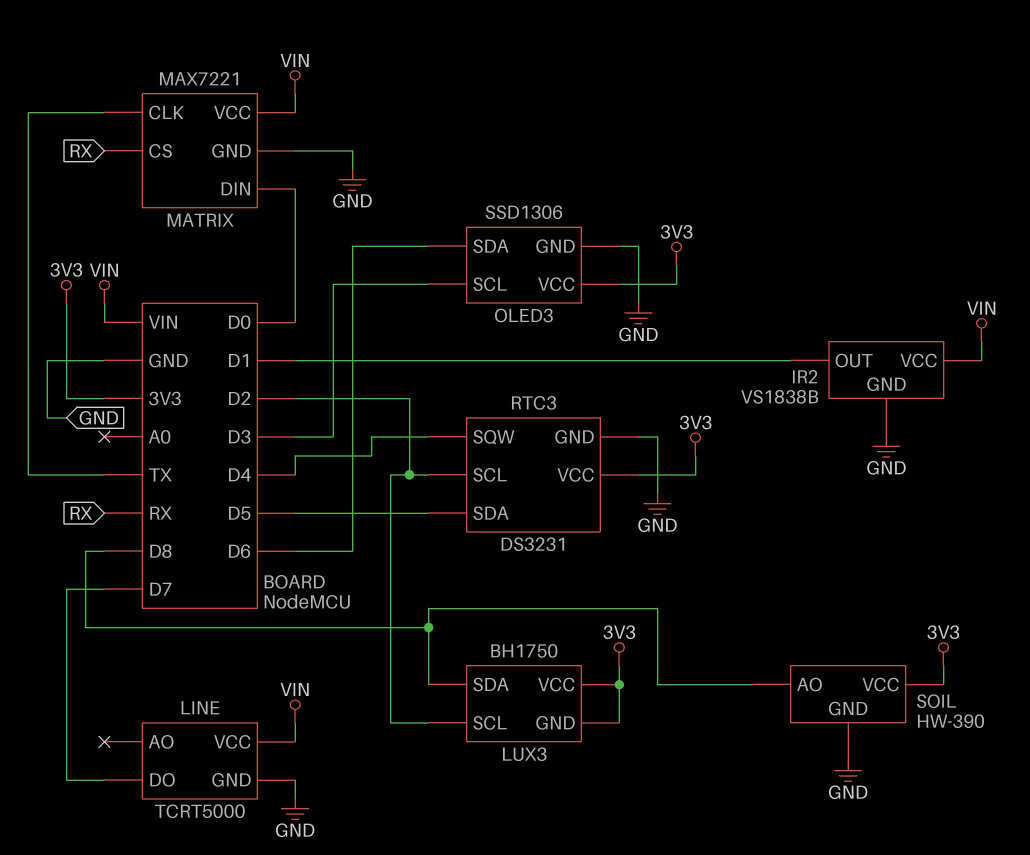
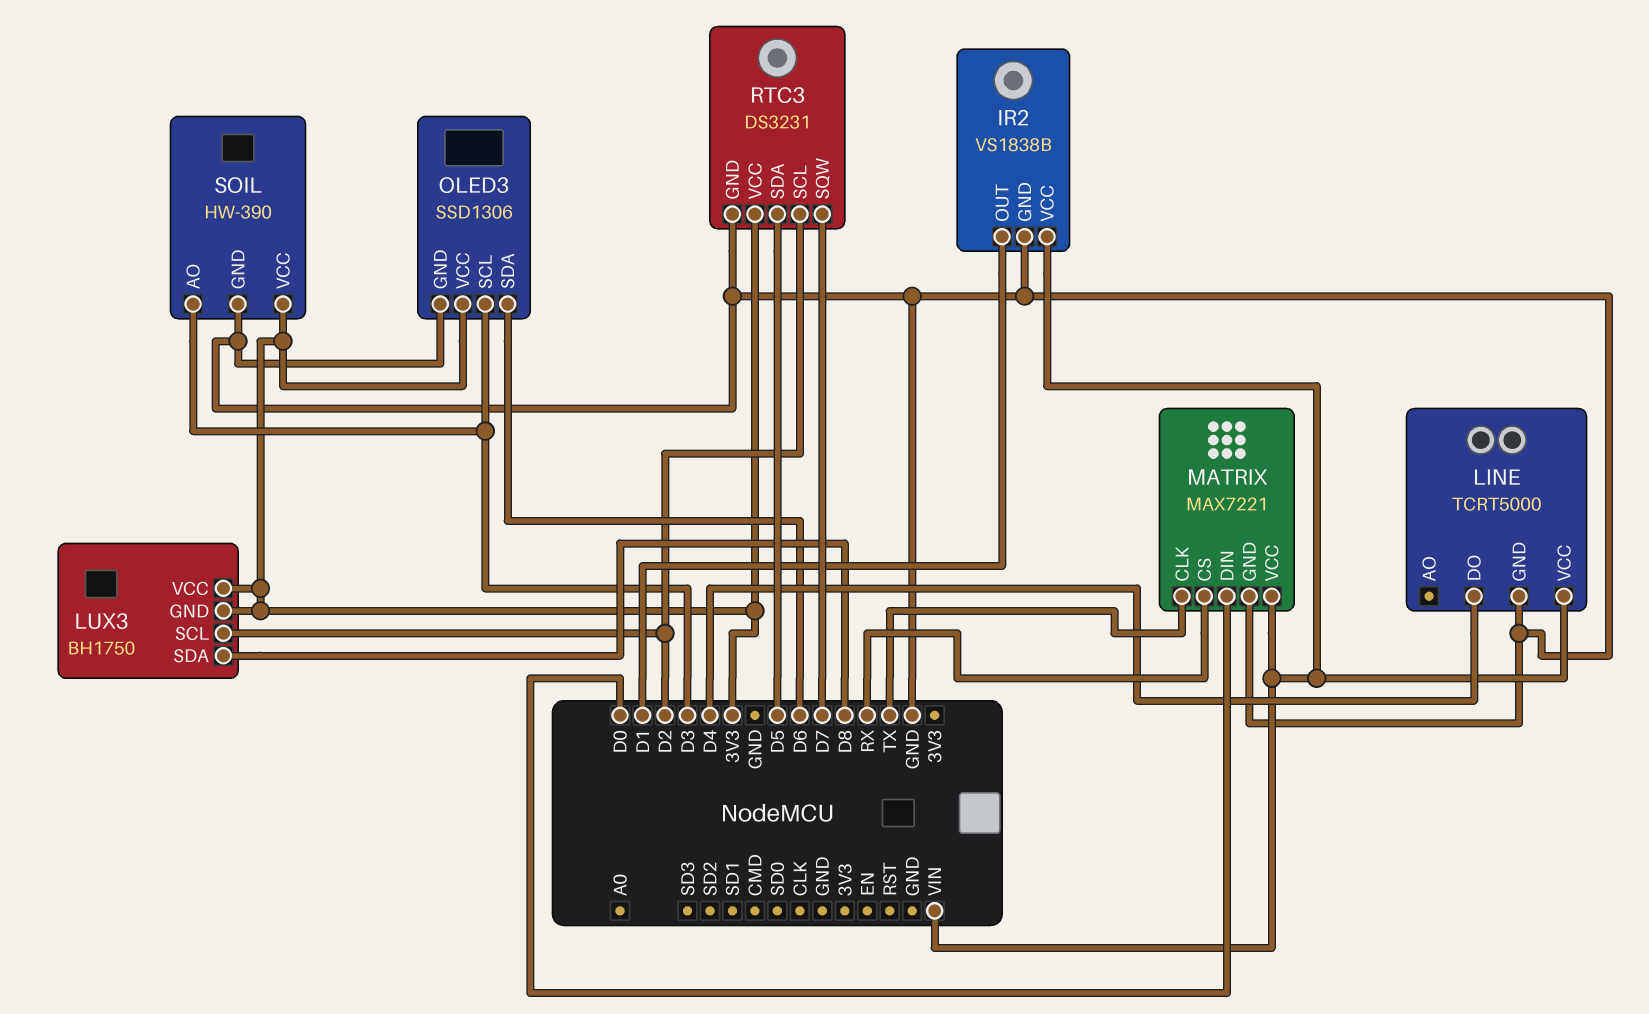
LINE pin DO: D7 -> D4
RTC3 pin SQW: D4 -> D7
SOIL pin AO: D8 -> D3

